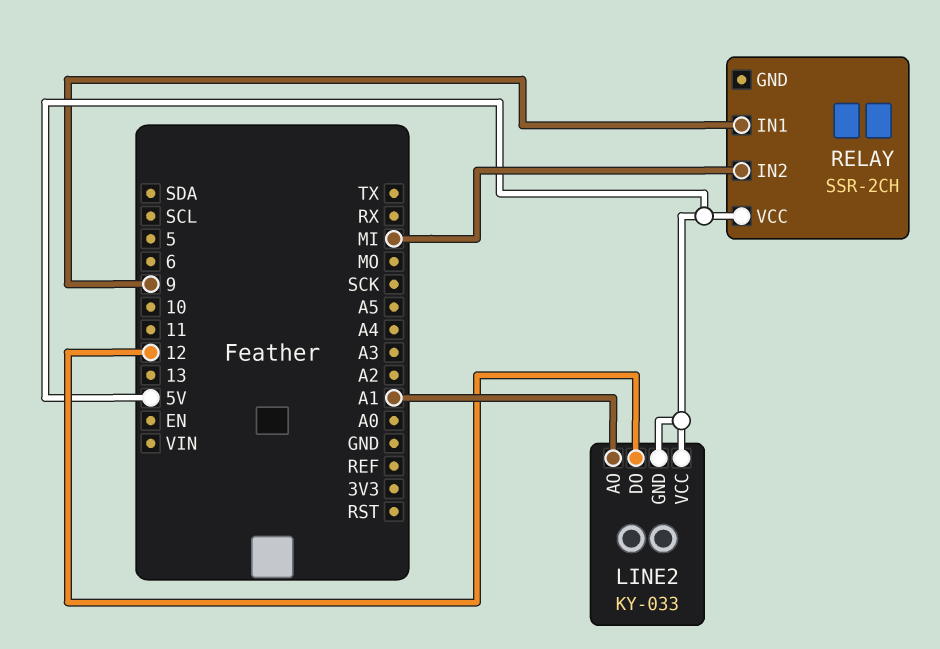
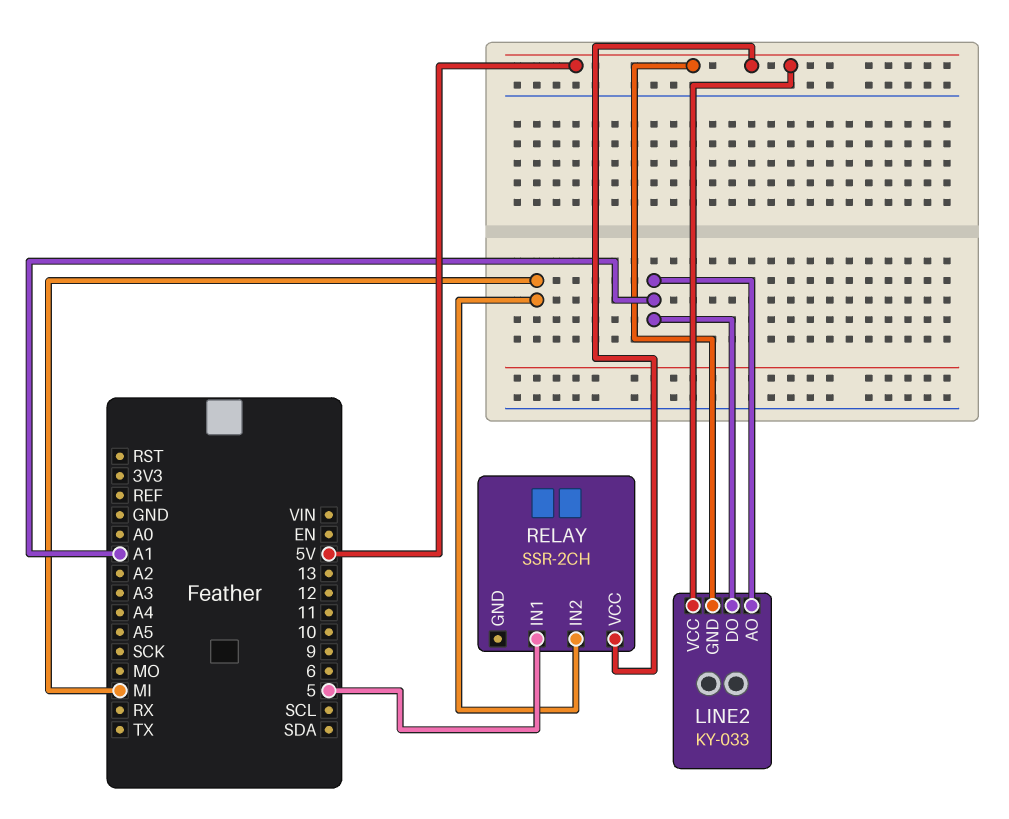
LINE2 pin DO: 12 -> A1
RELAY pin IN1: 9 -> 5

